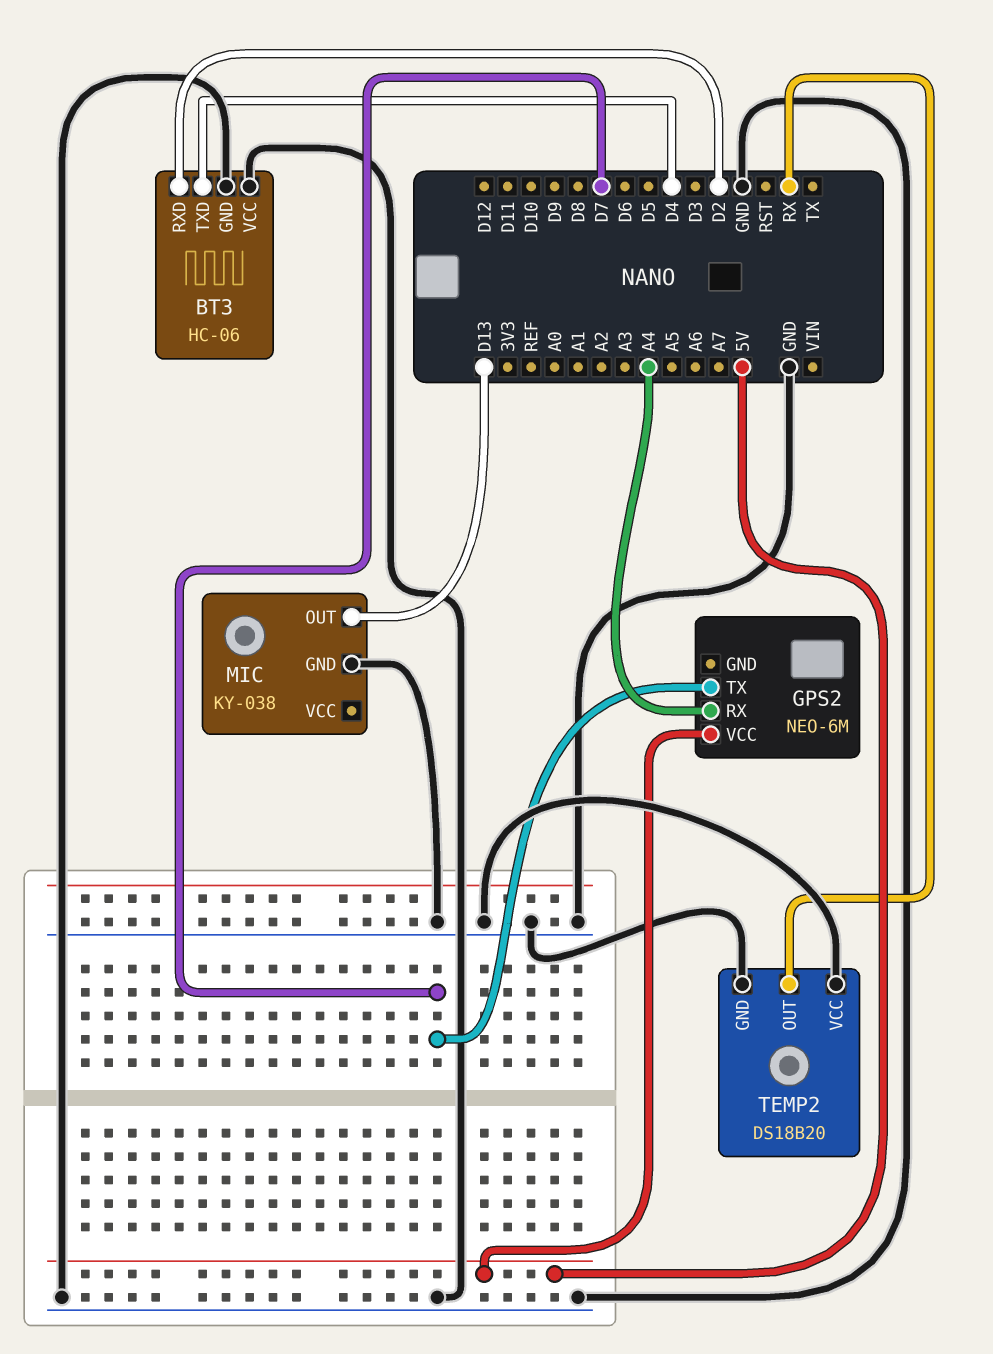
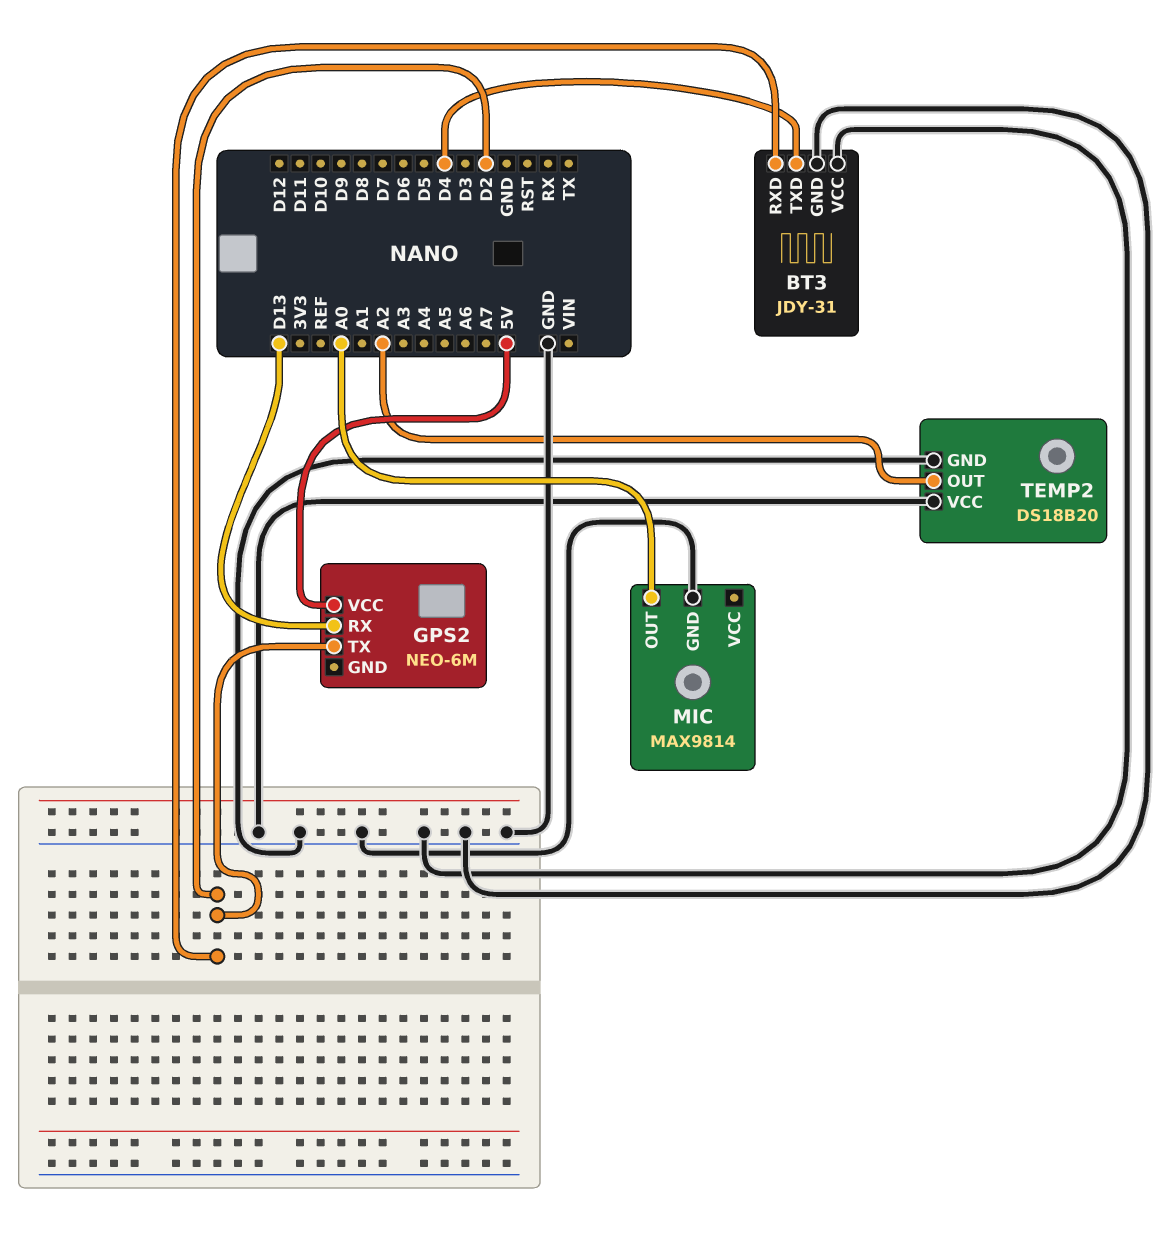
BT3: HC-06 -> JDY-31
GPS2 pin RX: A4 -> D13
GPS2 pin TX: D7 -> D2
MIC: KY-038 -> MAX9814
MIC pin OUT: D13 -> A0
TEMP2 pin OUT: RX -> A2

